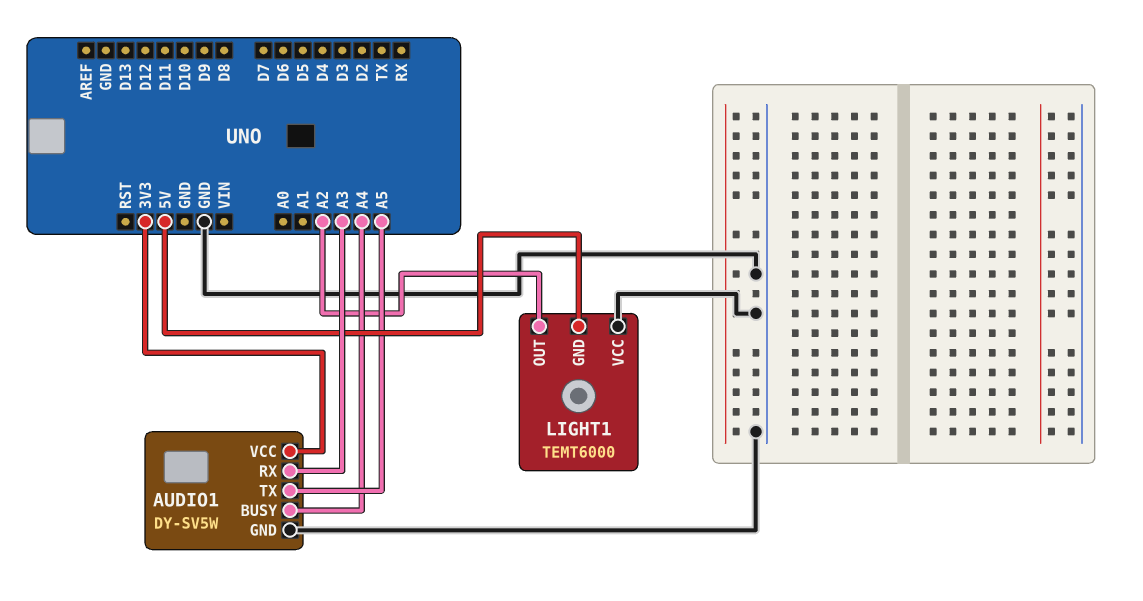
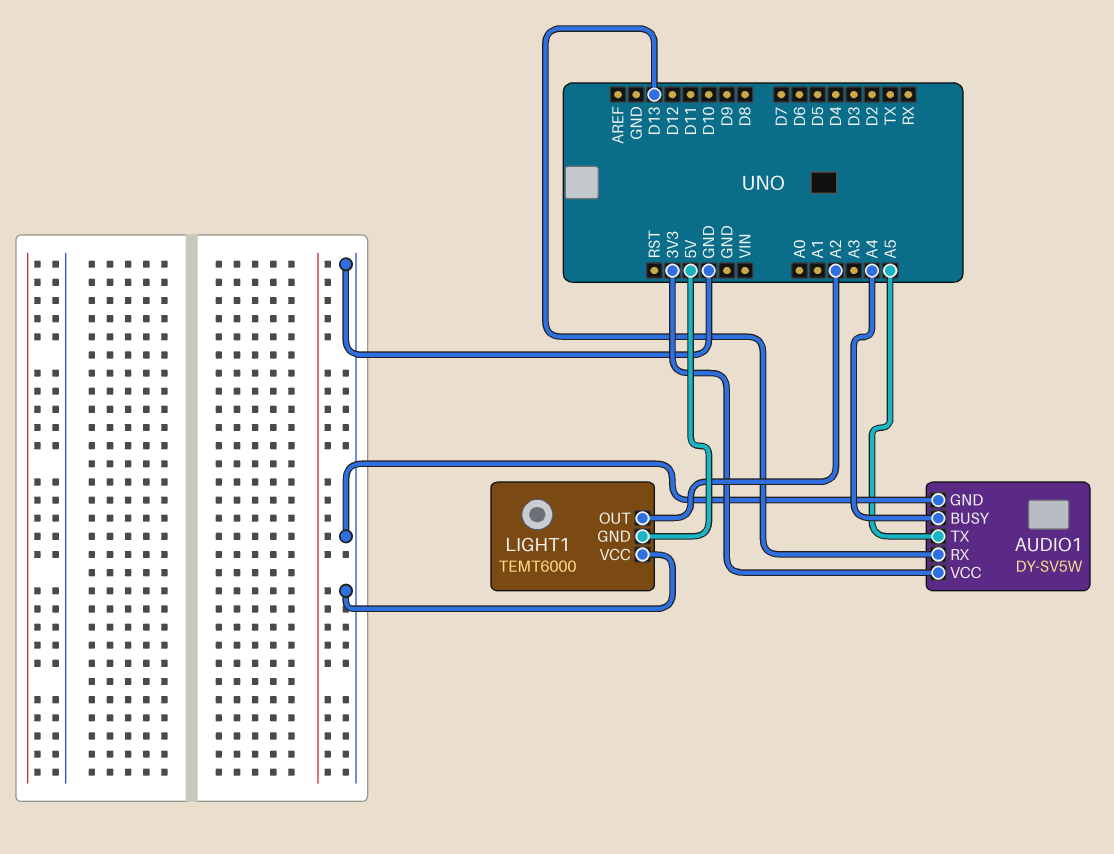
AUDIO1 pin RX: A3 -> D13

